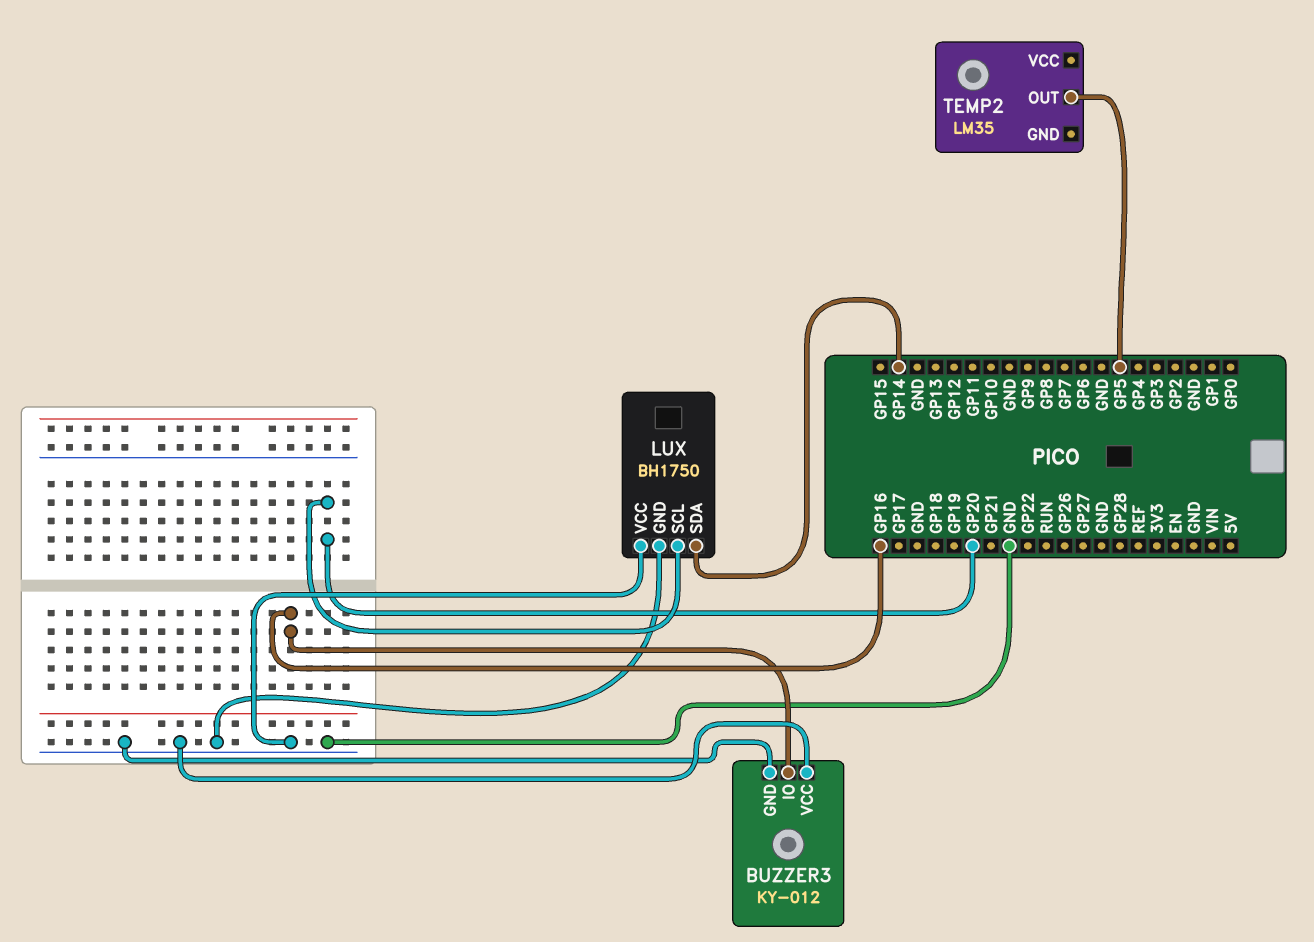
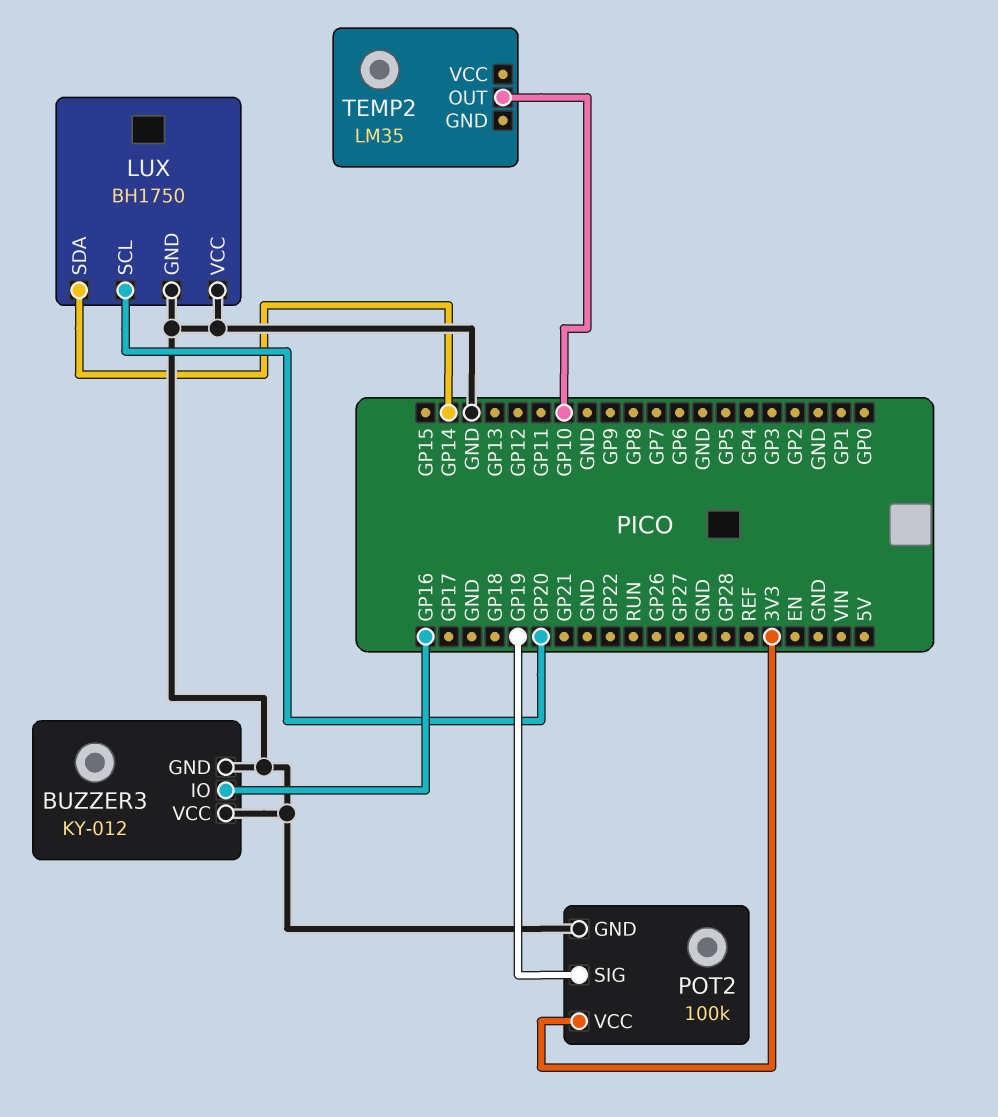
POT2: none -> 100k
POT2 pin GND: none -> GND
POT2 pin SIG: none -> GP19
POT2 pin VCC: none -> 3V3
TEMP2 pin OUT: GP5 -> GP10

